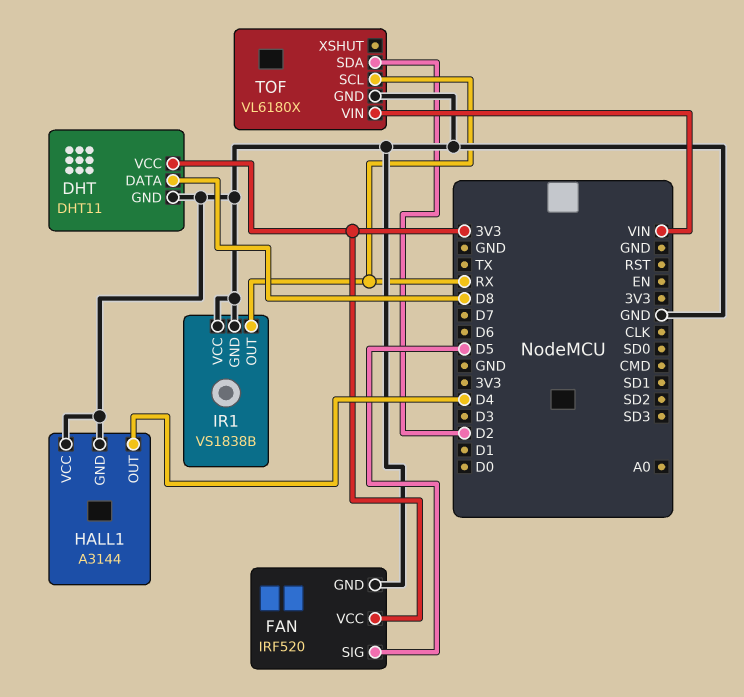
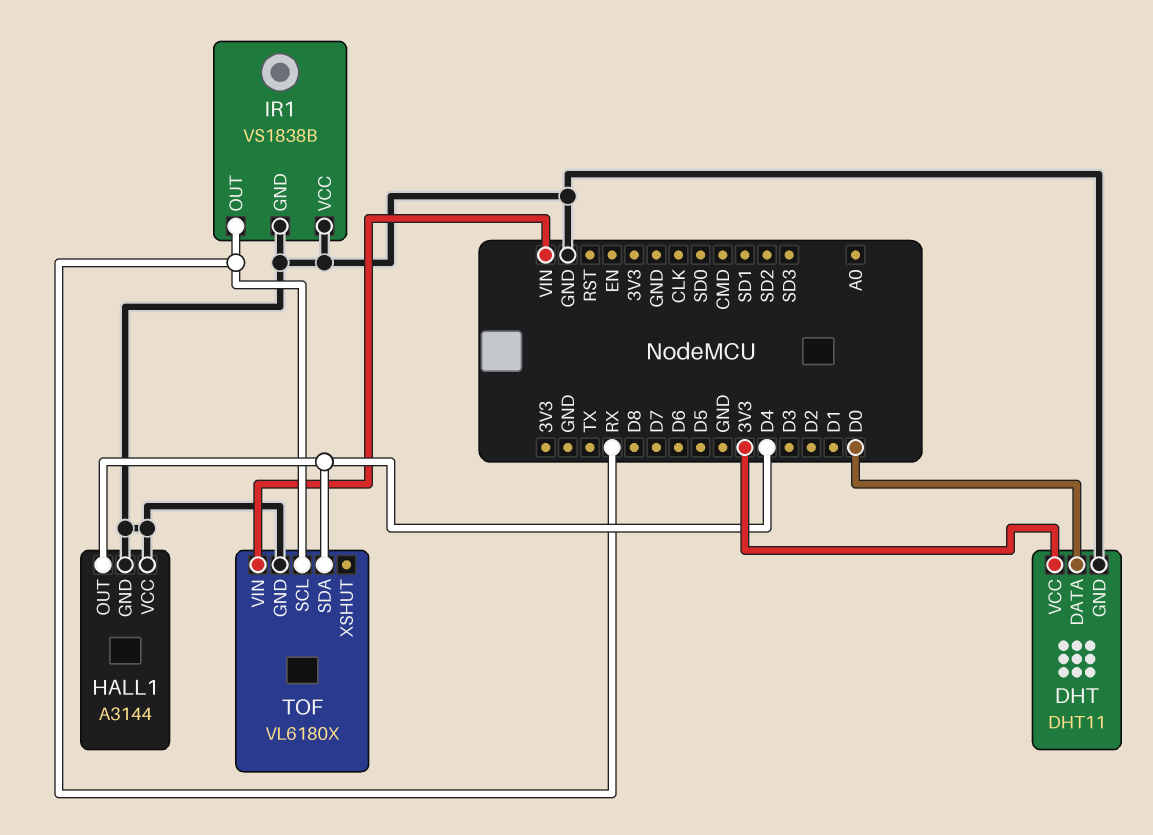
DHT pin DATA: D8 -> D0
FAN: IRF520 -> none
FAN pin GND: GND -> none
FAN pin SIG: D5 -> none
FAN pin VCC: 3V3 -> none
TOF pin SDA: D2 -> D4

